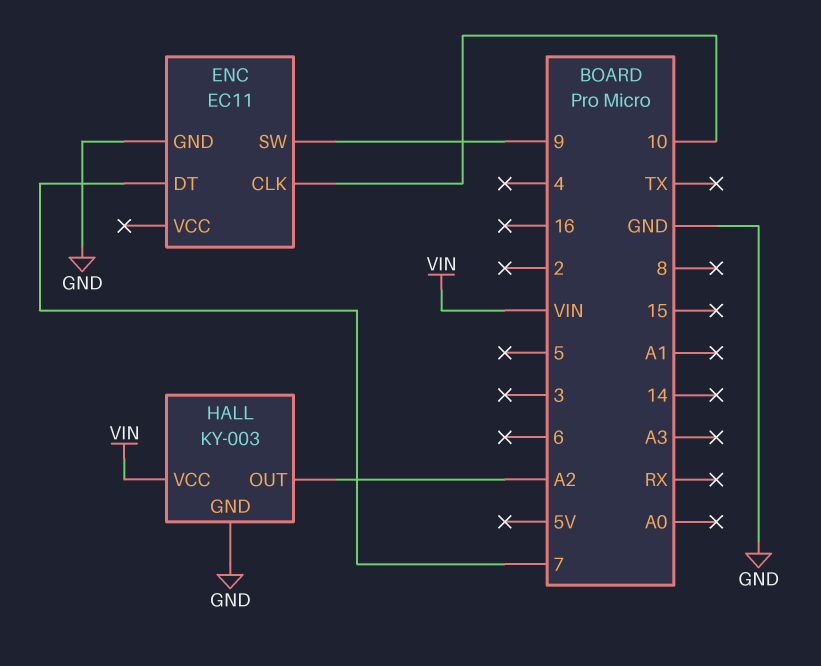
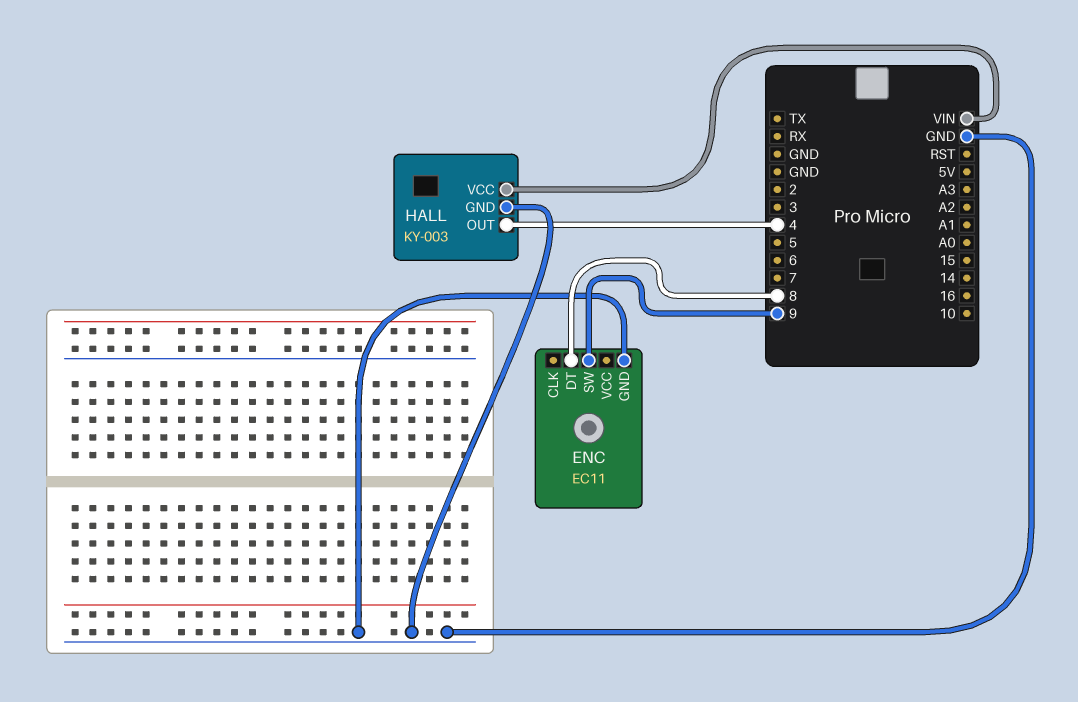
ENC pin CLK: 10 -> none
ENC pin DT: 7 -> 8
HALL pin OUT: A2 -> 4

